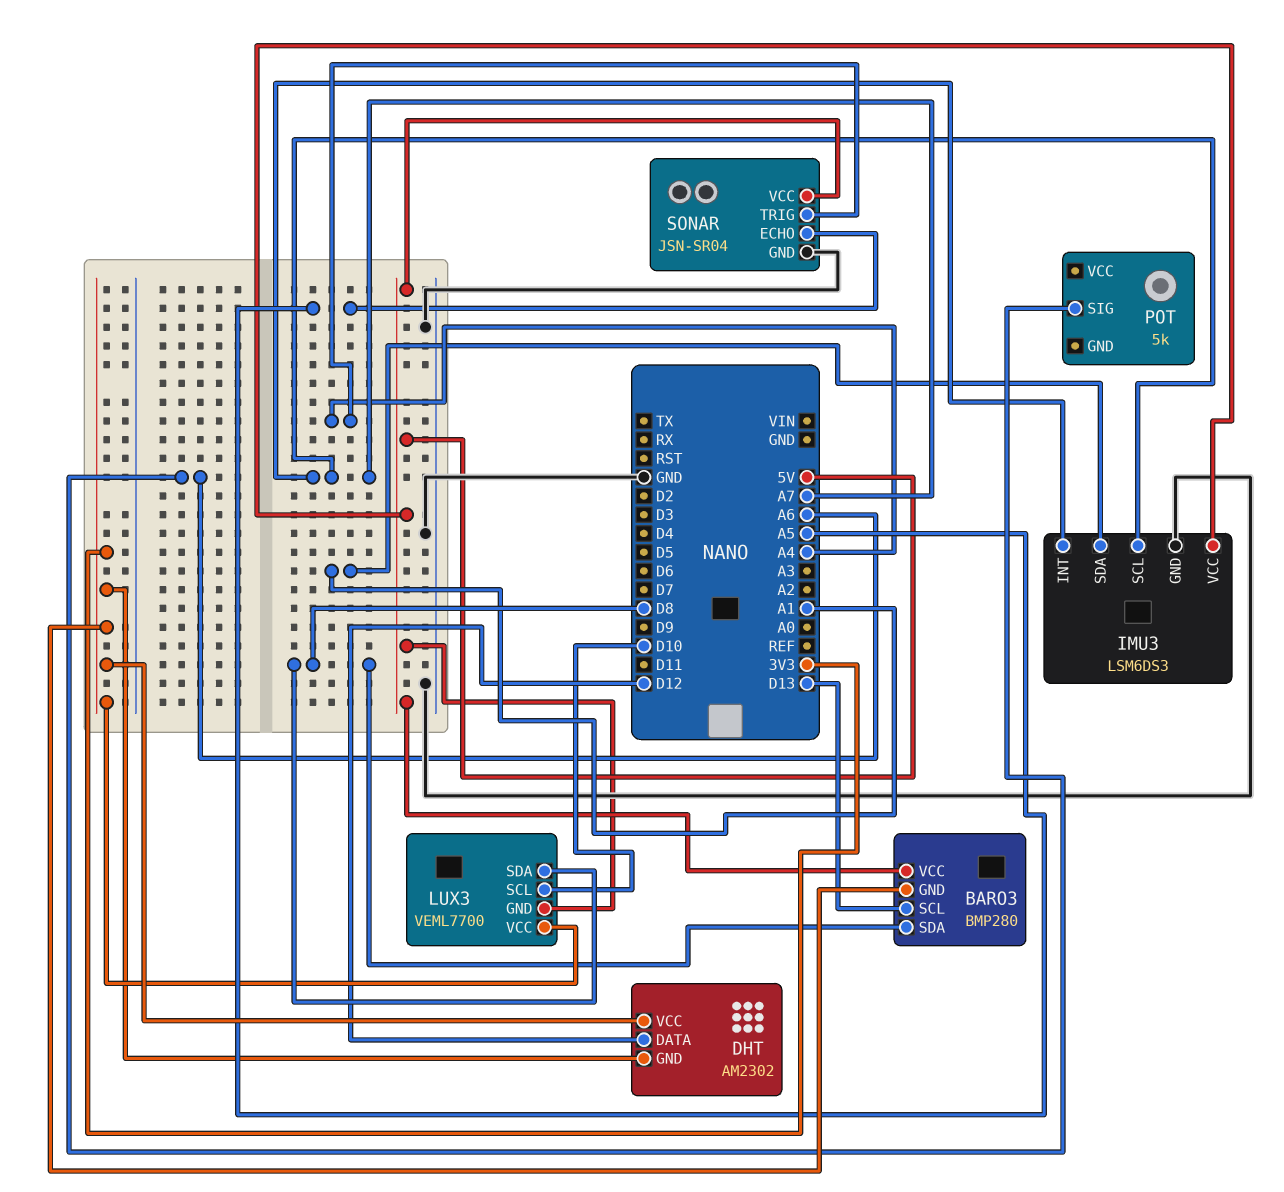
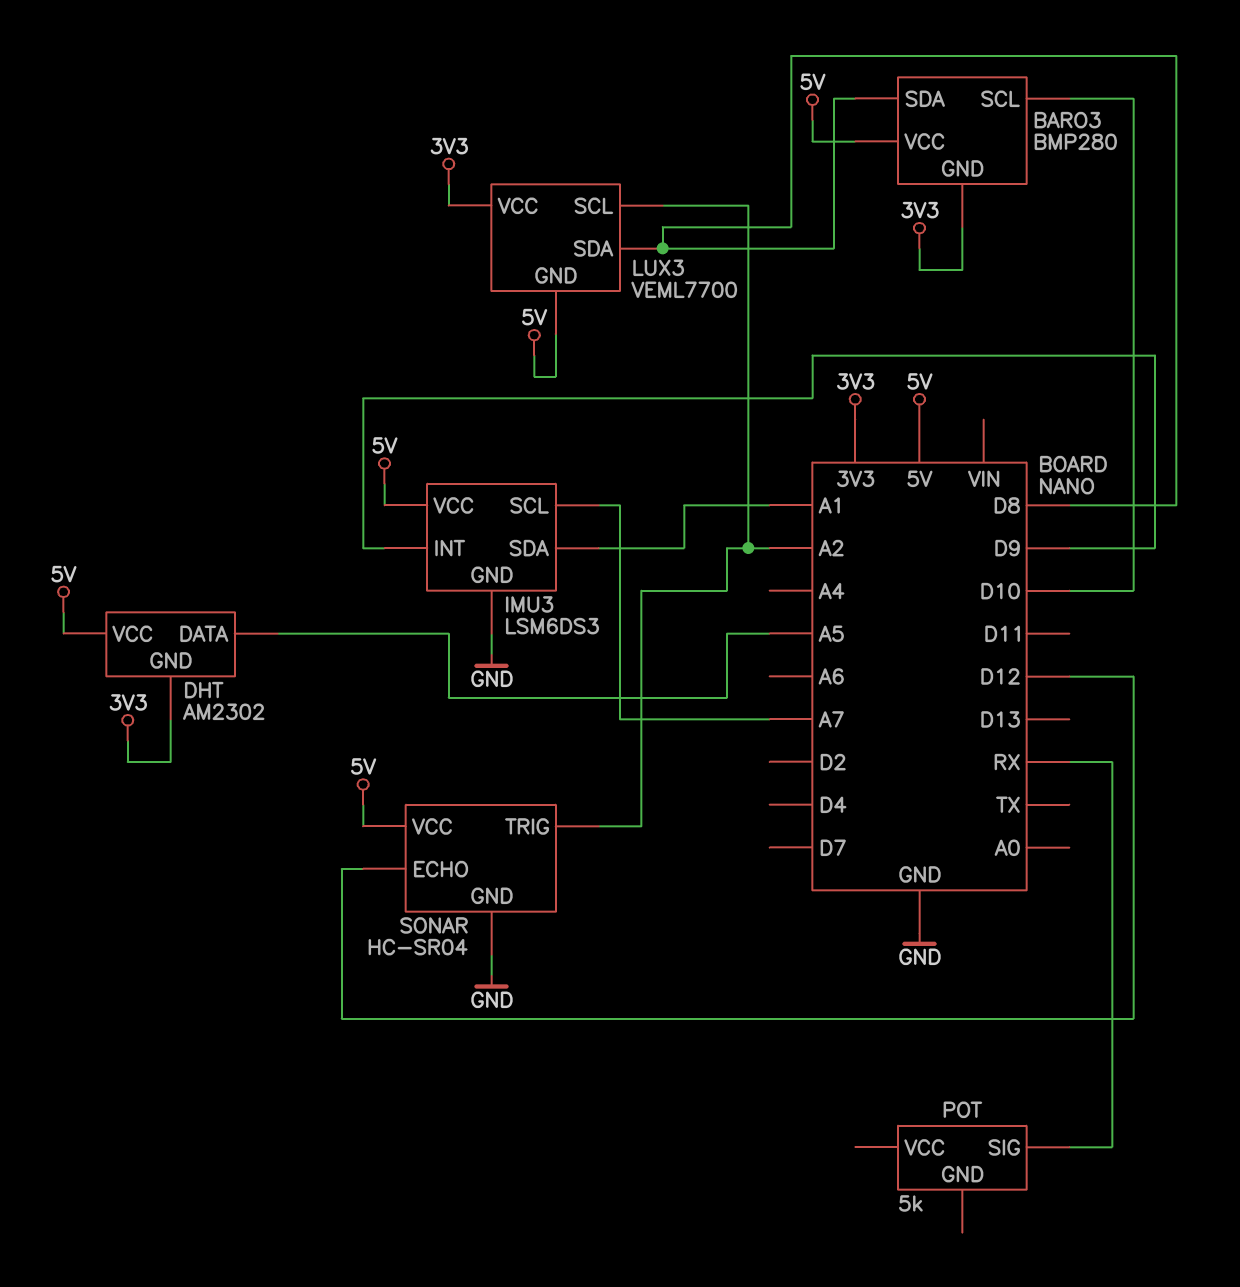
BARO3 pin SCL: D13 -> D10
DHT pin DATA: D12 -> A5
DHT pin VCC: 3V3 -> 5V
IMU3 pin INT: A7 -> D9
LUX3 pin SCL: D10 -> A2
POT pin SIG: A6 -> RX
SONAR: JSN-SR04 -> HC-SR04
SONAR pin ECHO: A5 -> D12
SONAR pin TRIG: A4 -> A2

